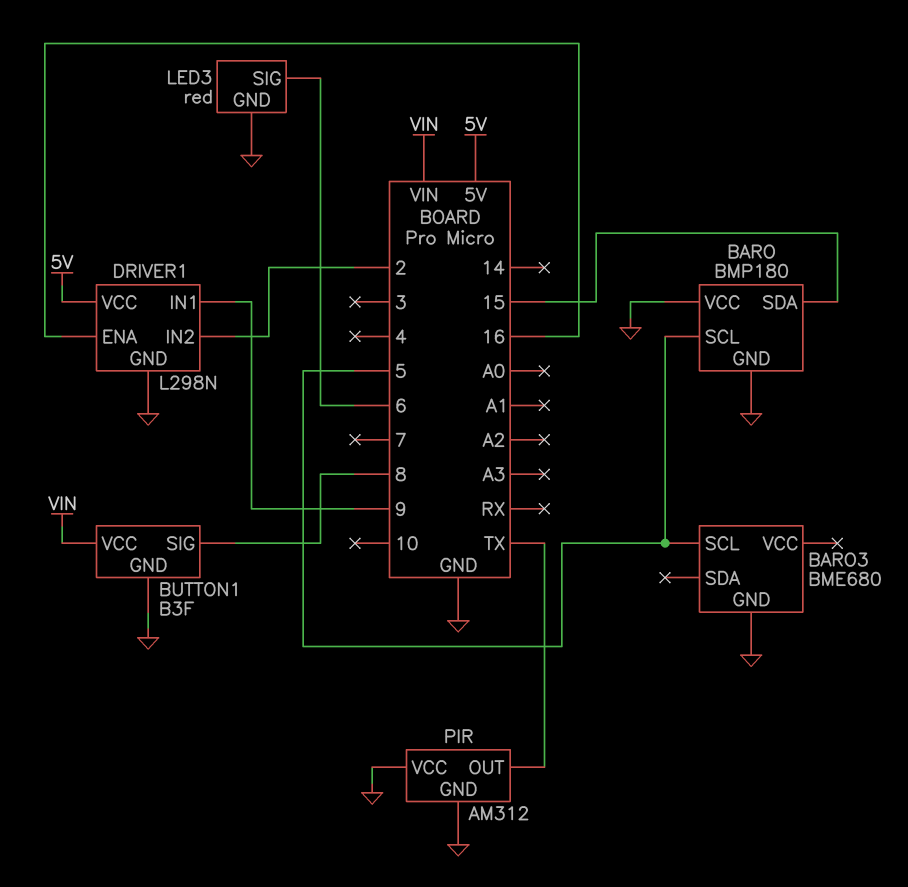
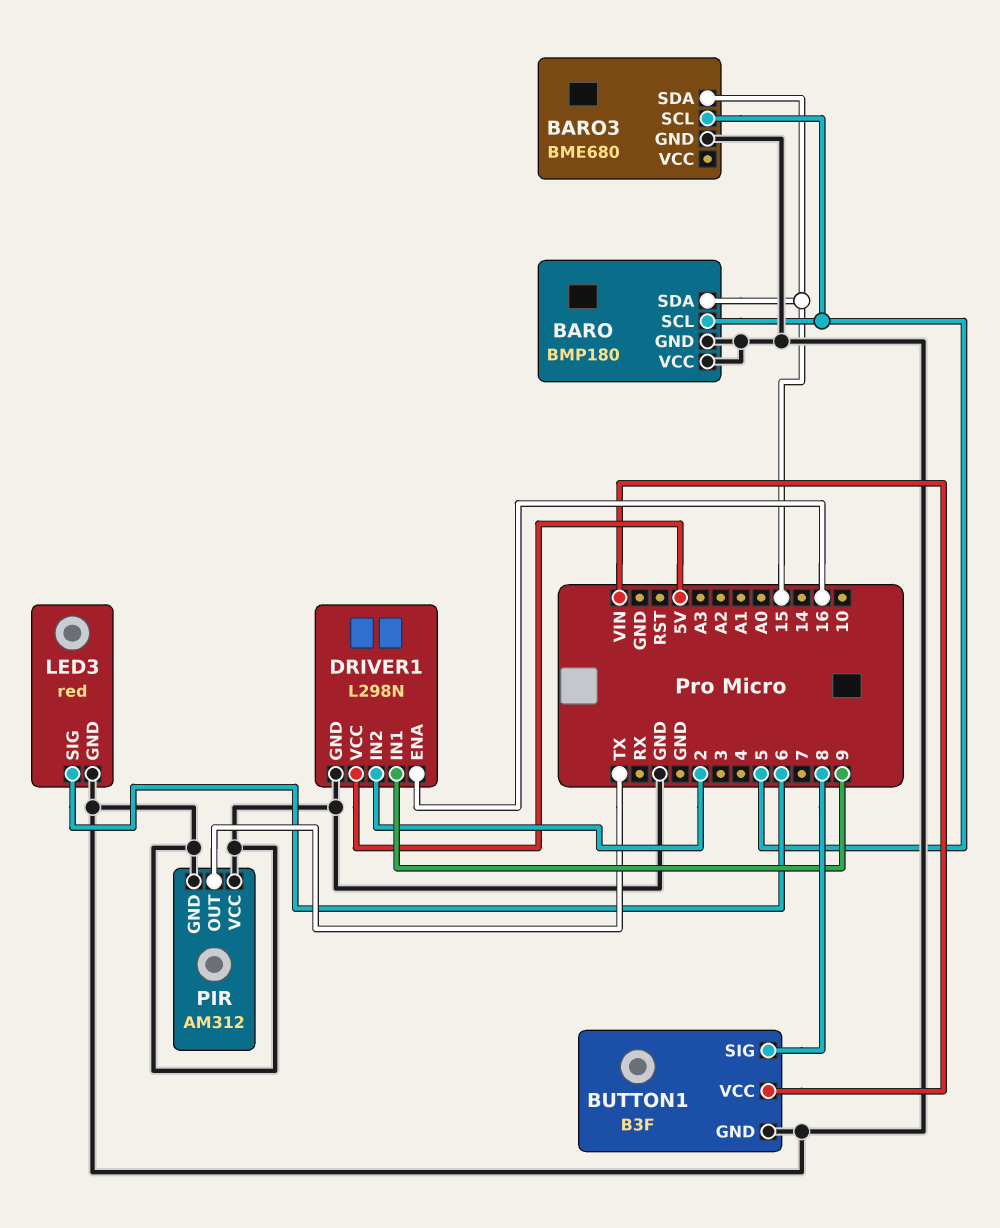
BARO3 pin SDA: none -> 15

